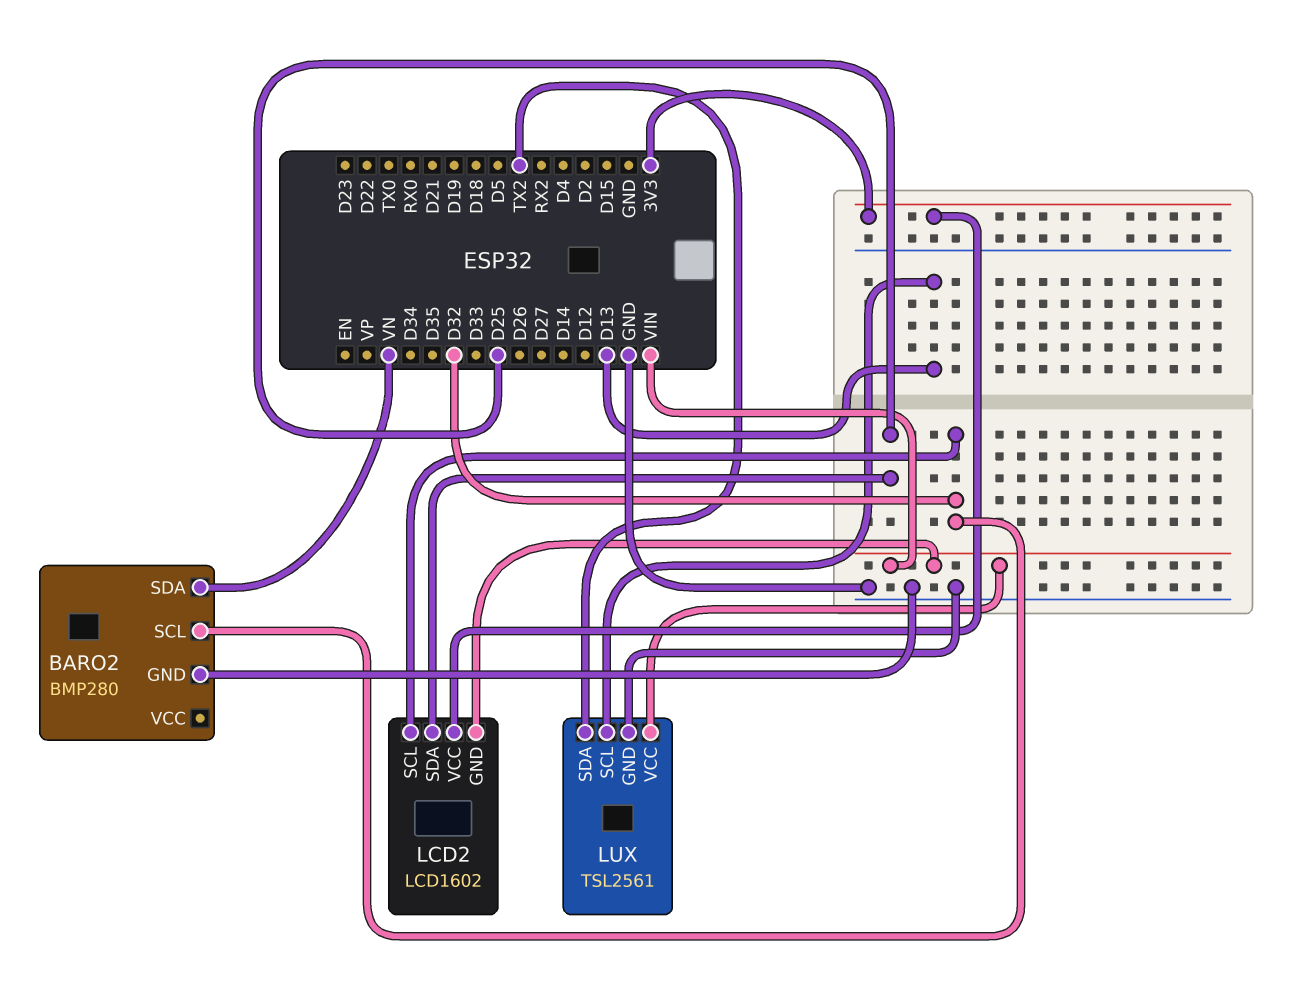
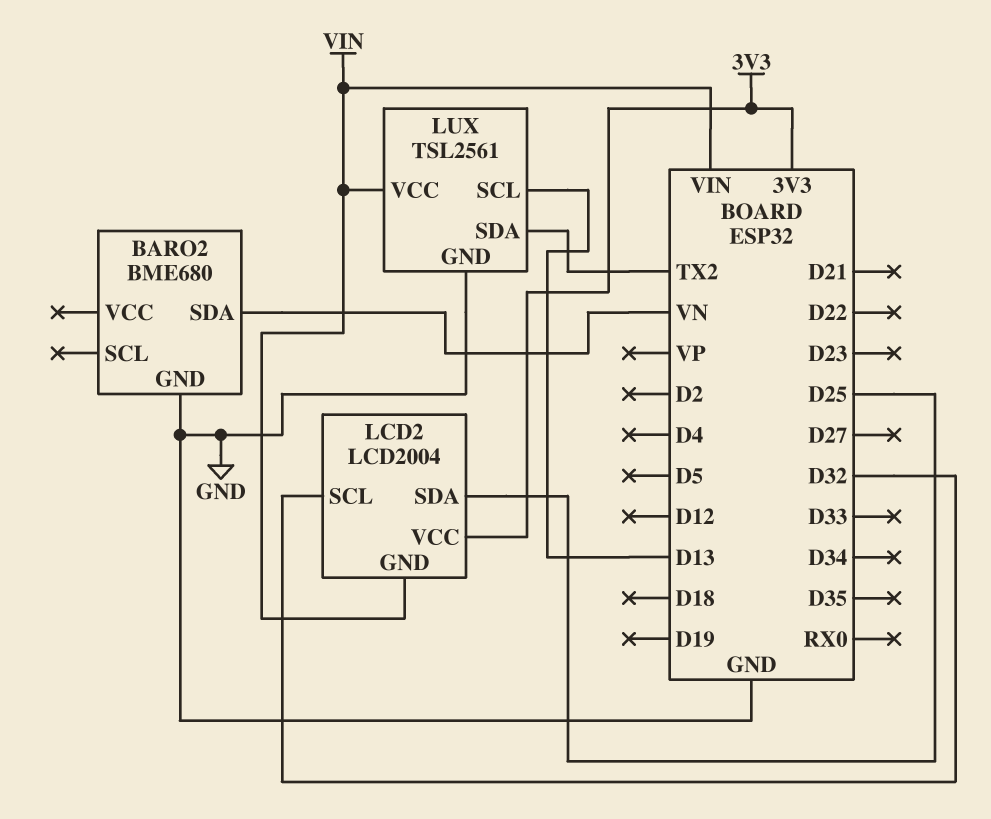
BARO2: BMP280 -> BME680
BARO2 pin SCL: D32 -> none
LCD2: LCD1602 -> LCD2004

